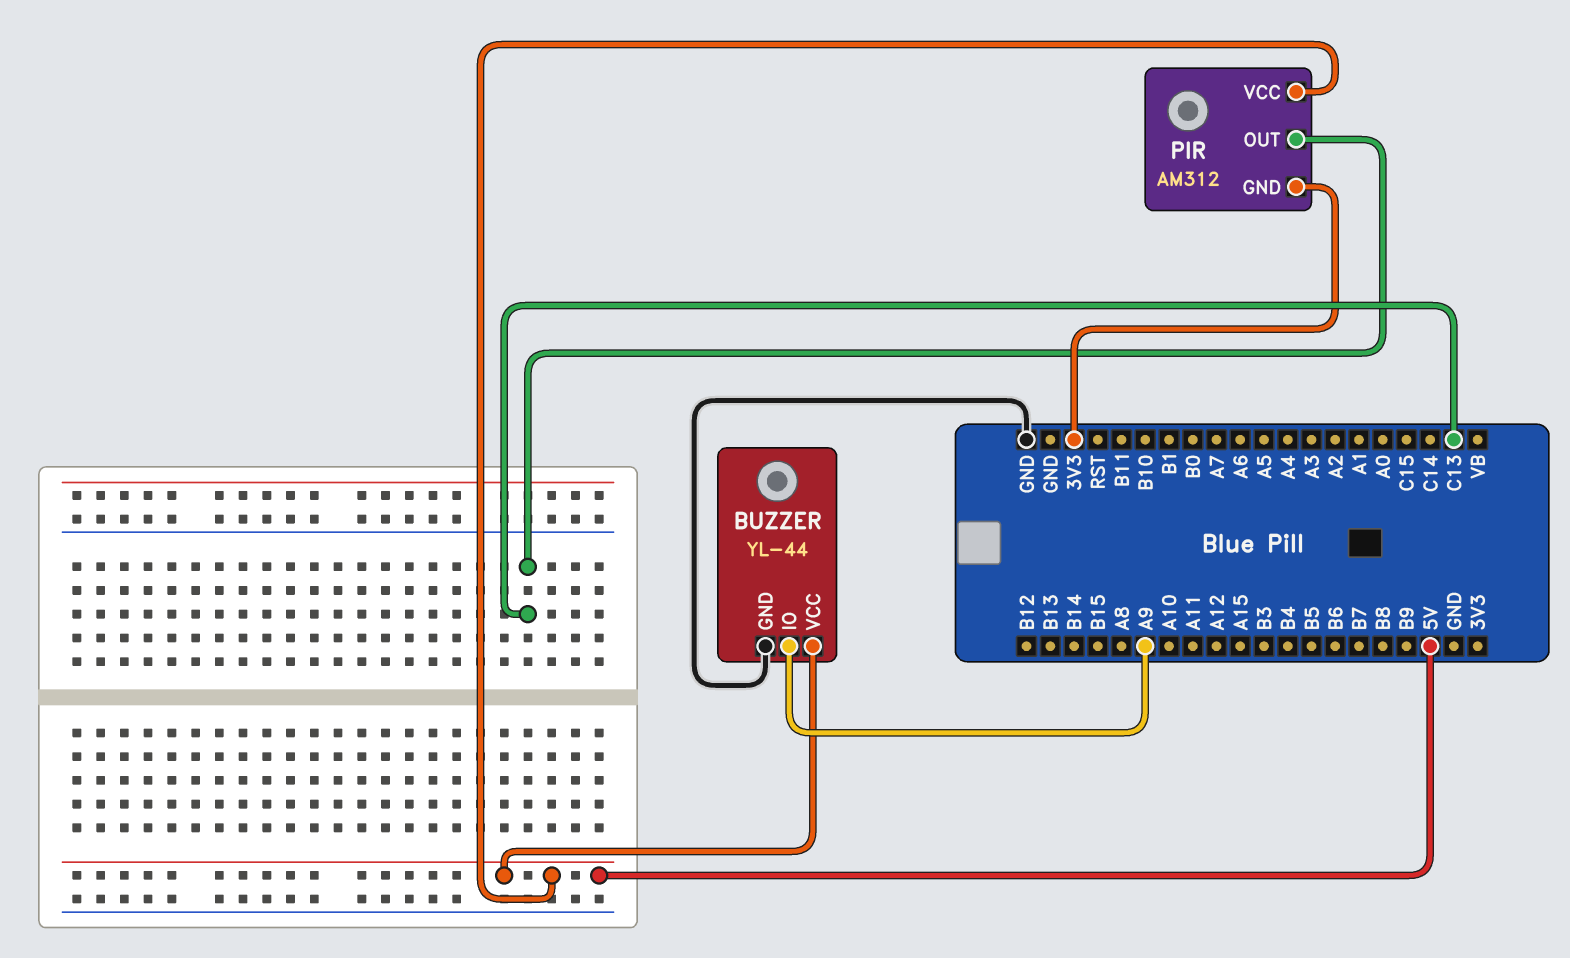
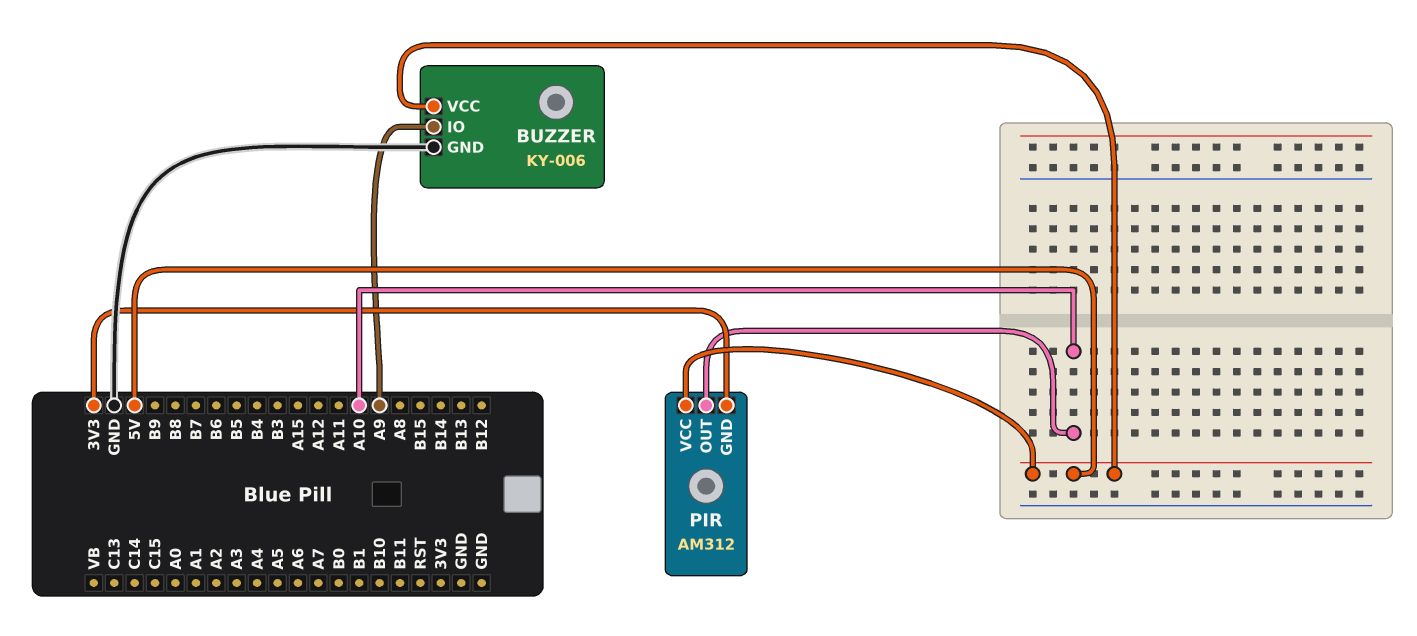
BUZZER: YL-44 -> KY-006
PIR pin OUT: C13 -> A10

